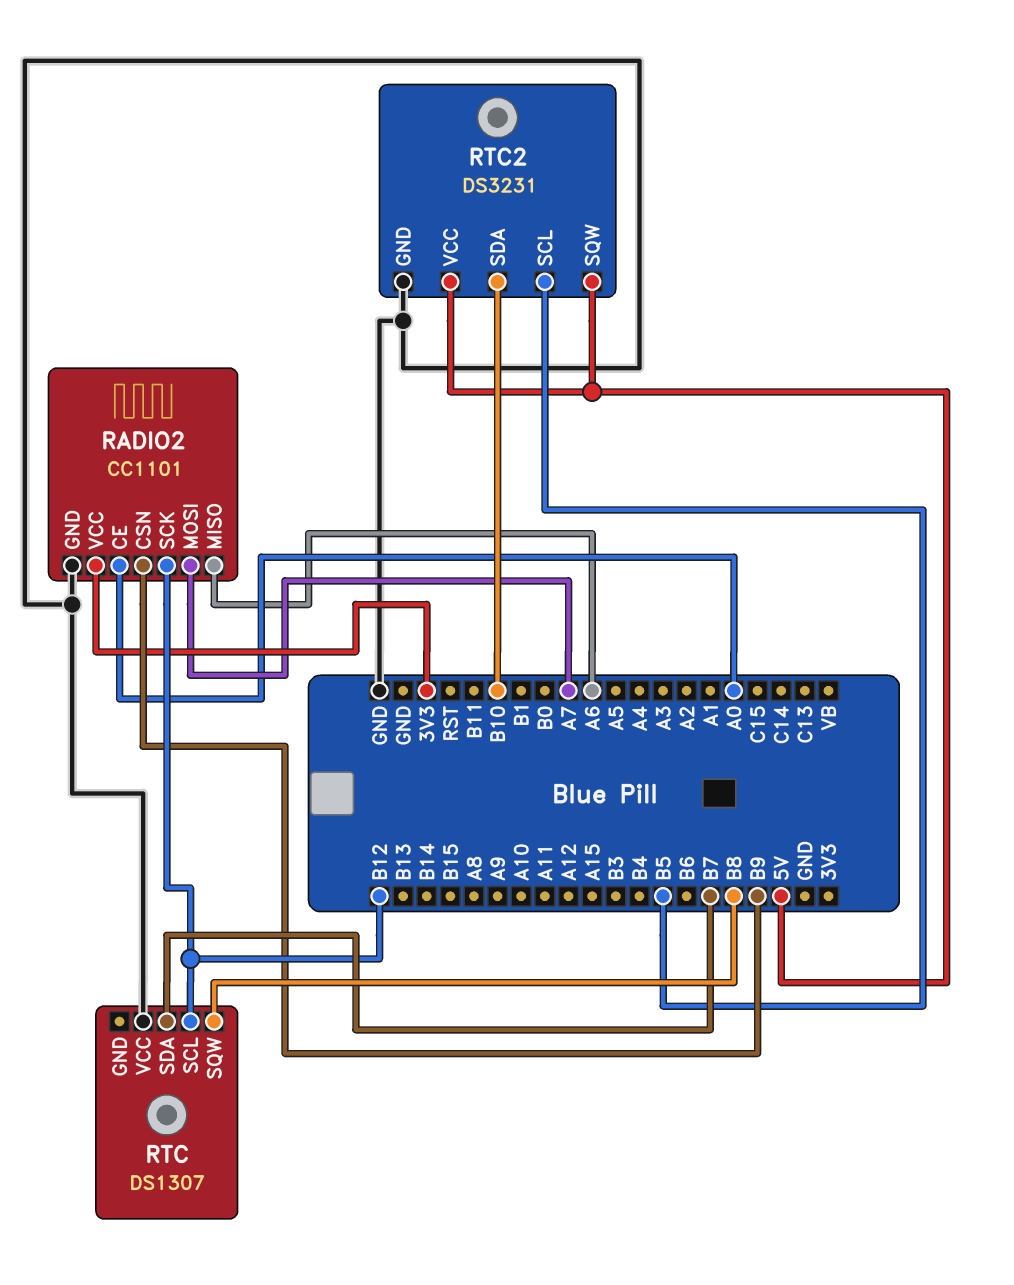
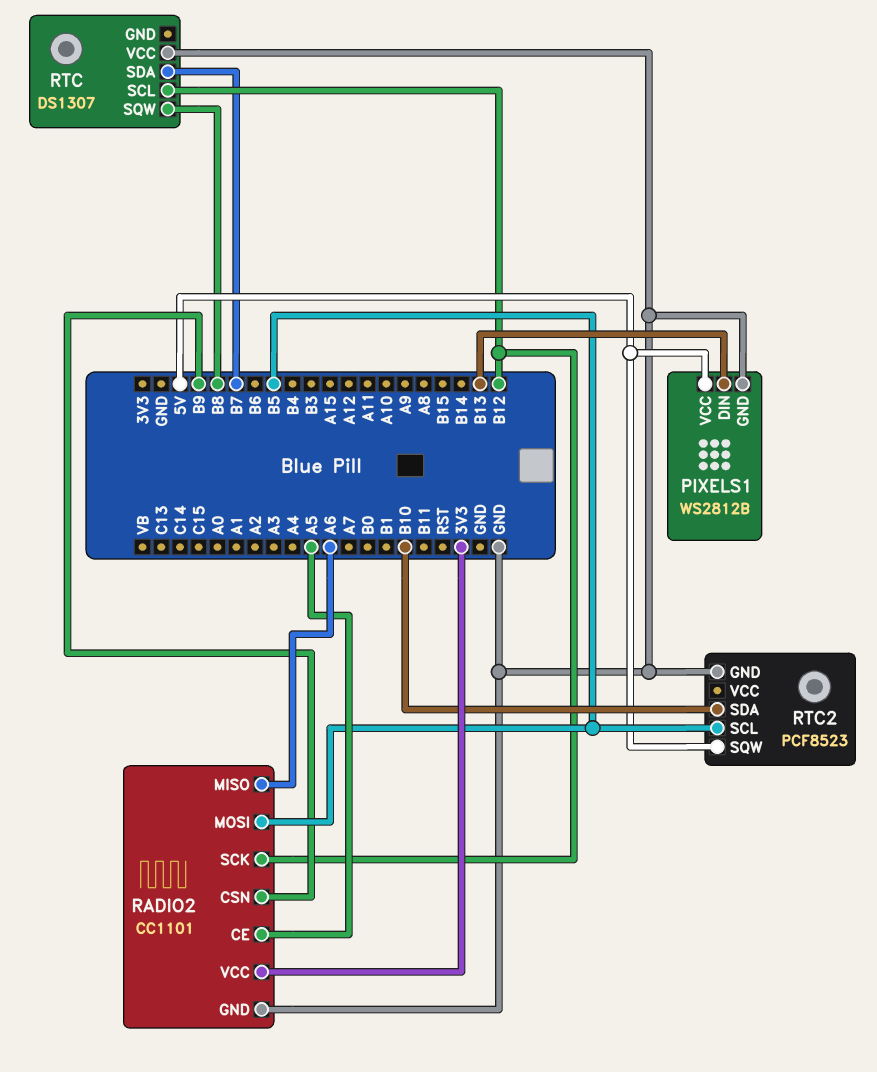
PIXELS1: none -> WS2812B
PIXELS1 pin DIN: none -> B13
PIXELS1 pin GND: none -> GND
PIXELS1 pin VCC: none -> 5V
RADIO2 pin CE: A0 -> A5
RADIO2 pin MOSI: A7 -> B5
RTC2: DS3231 -> PCF8523
RTC2 pin VCC: 5V -> none

